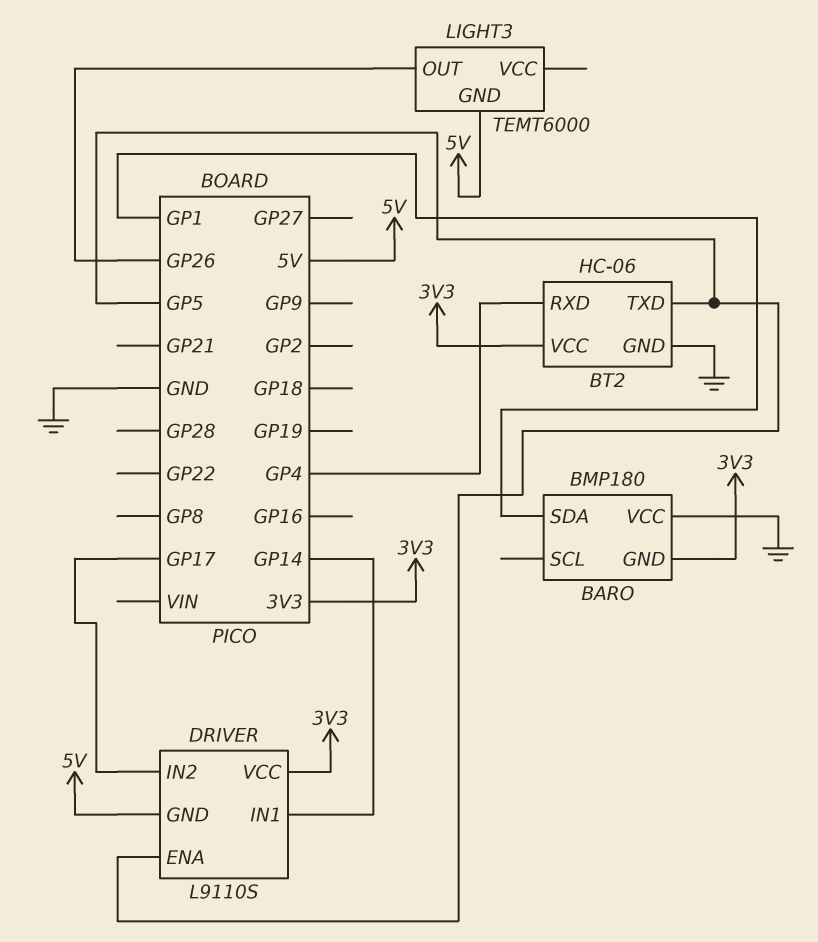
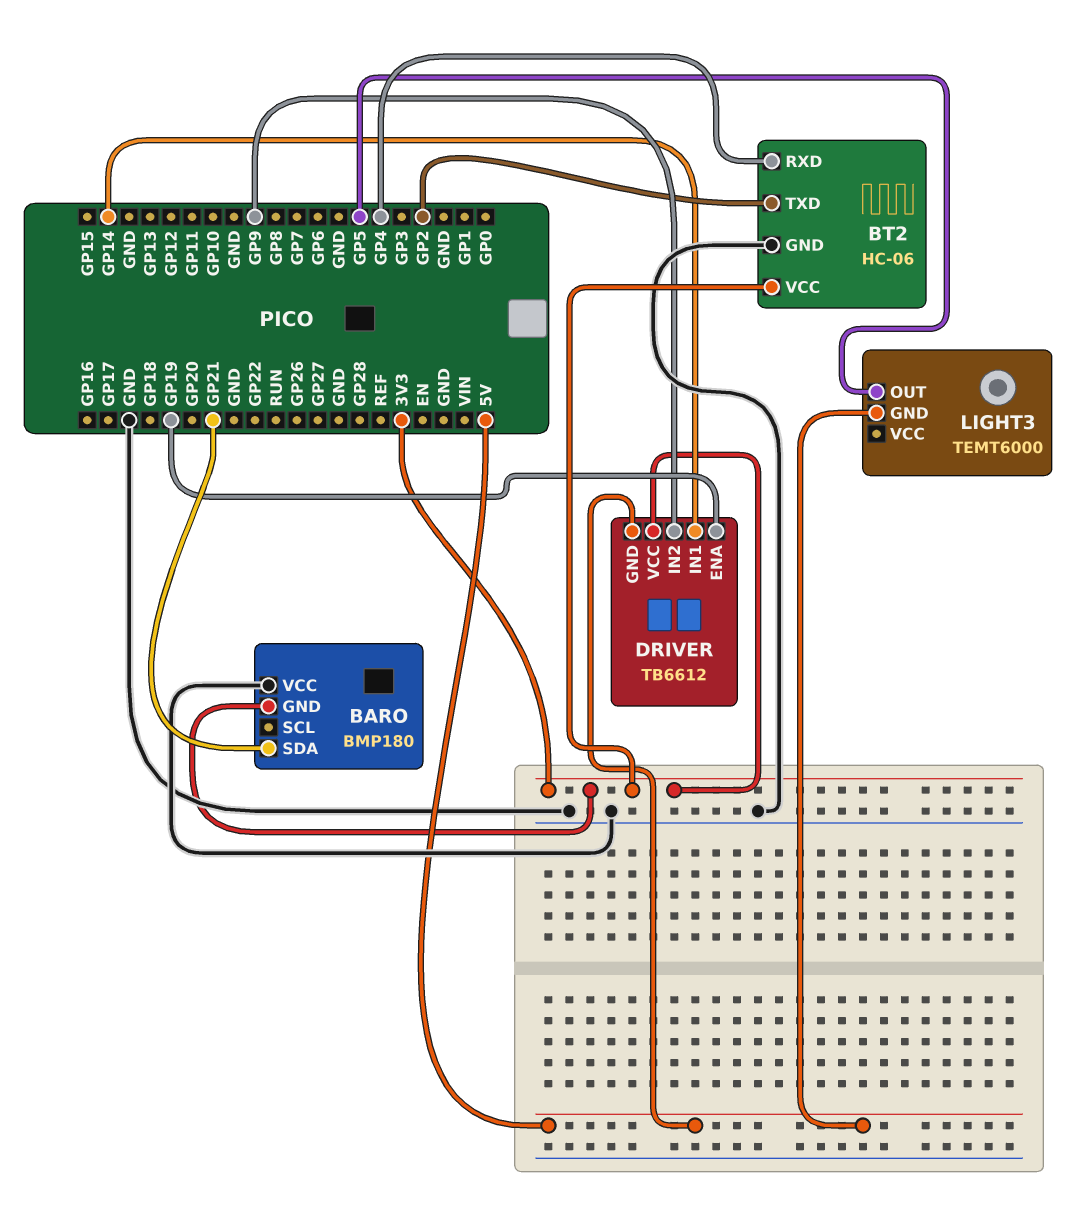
BARO pin SDA: GP1 -> GP21
BT2 pin TXD: GP5 -> GP2
DRIVER: L9110S -> TB6612
DRIVER pin ENA: GP5 -> GP19
DRIVER pin IN2: GP17 -> GP9
LIGHT3 pin OUT: GP26 -> GP5

